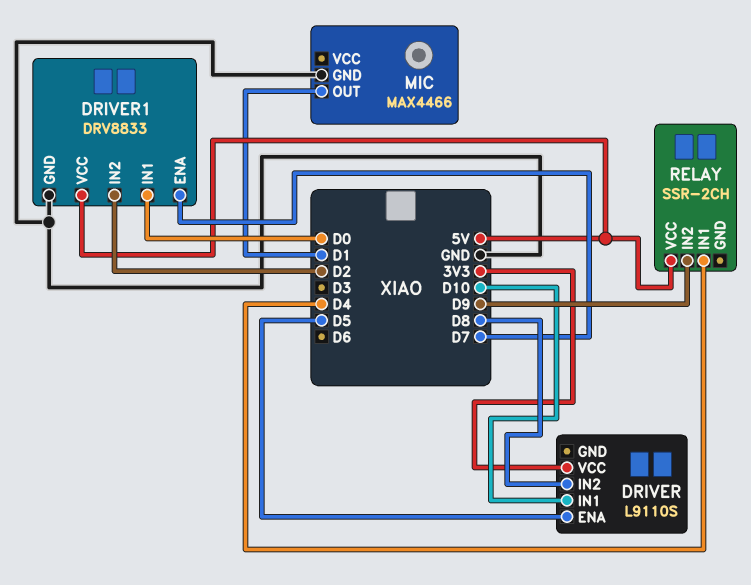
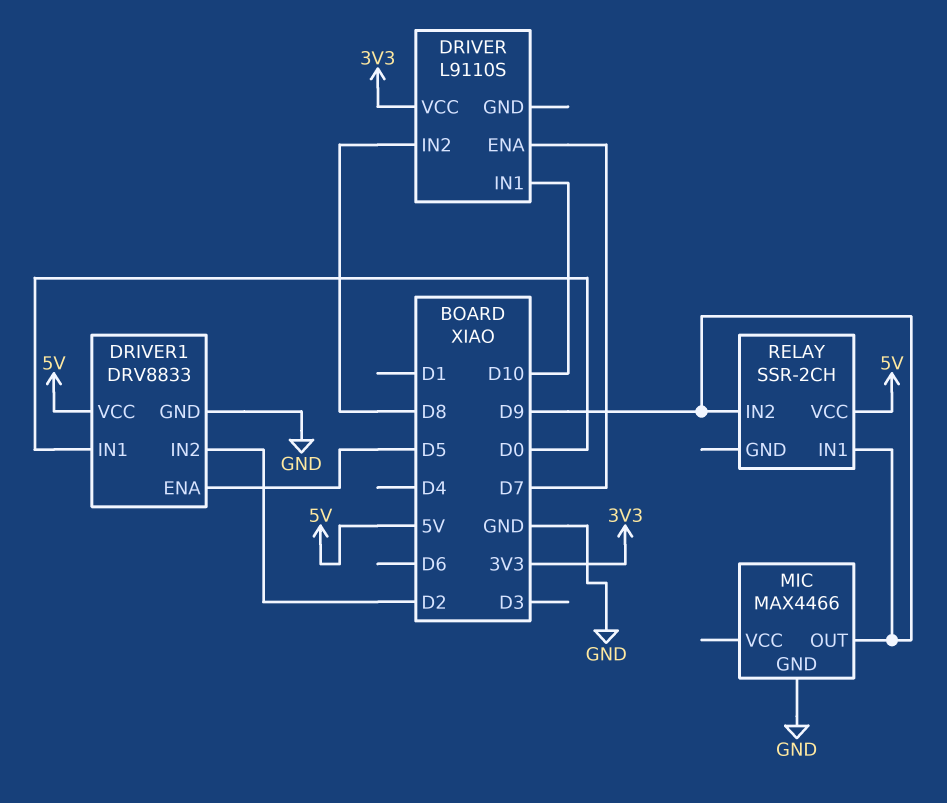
DRIVER pin ENA: D5 -> D7
DRIVER1 pin ENA: D7 -> D5
MIC pin OUT: D1 -> D9
RELAY pin IN1: D4 -> D9

